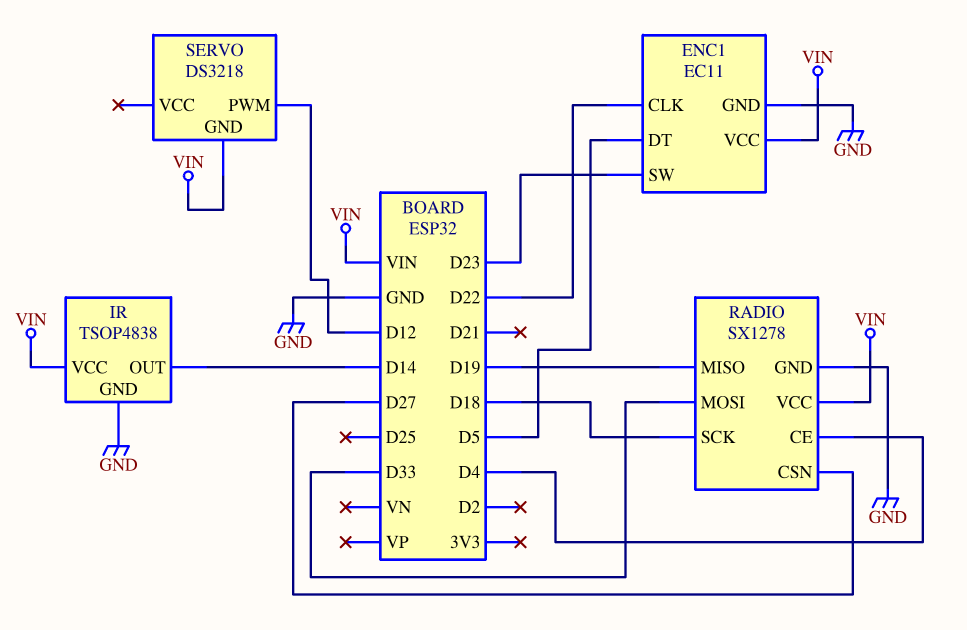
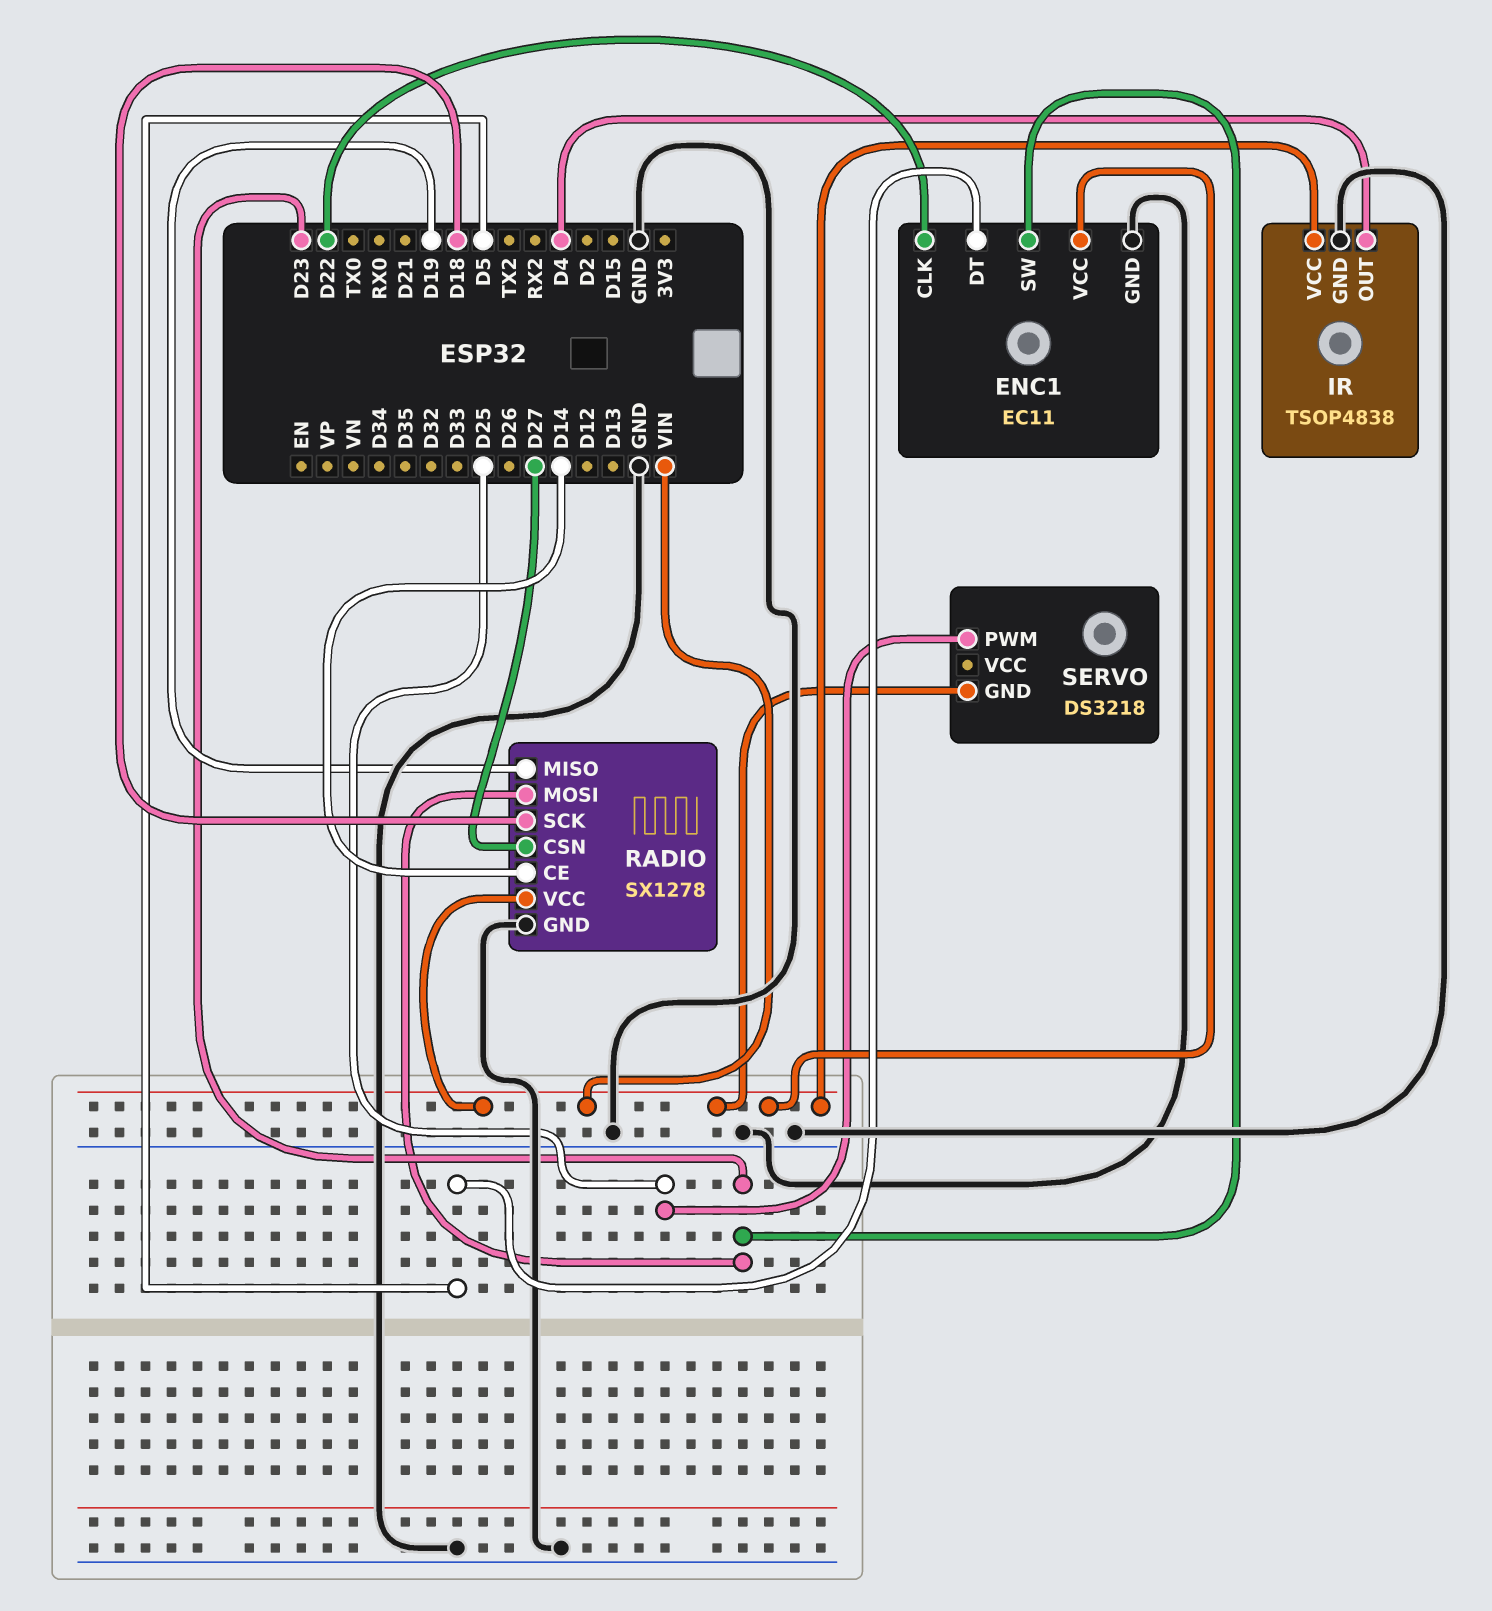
IR pin OUT: D14 -> D4
RADIO pin CE: D4 -> D14
RADIO pin MOSI: D33 -> D23
SERVO pin PWM: D12 -> D25

